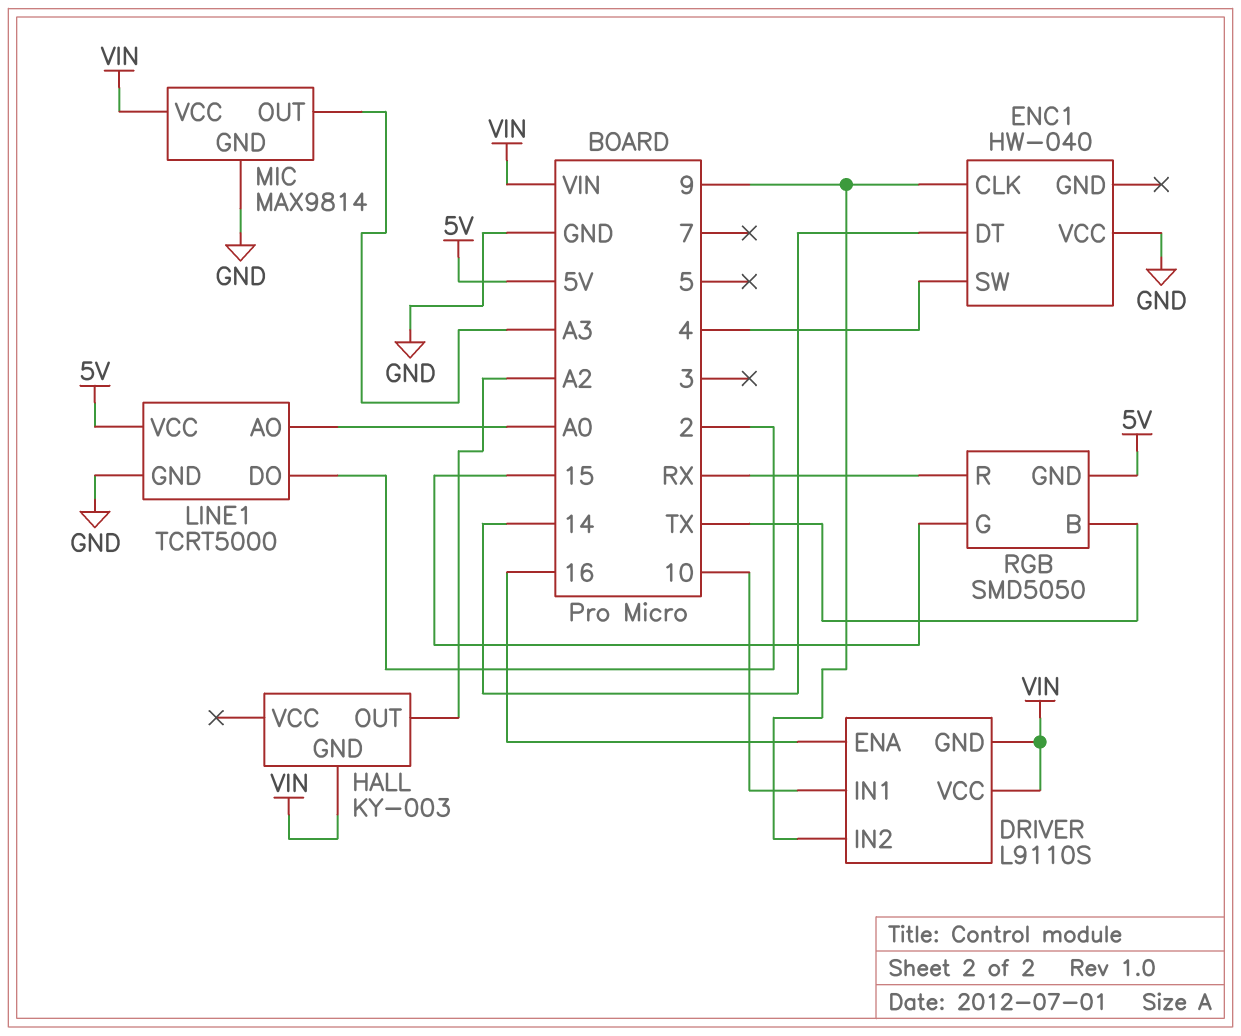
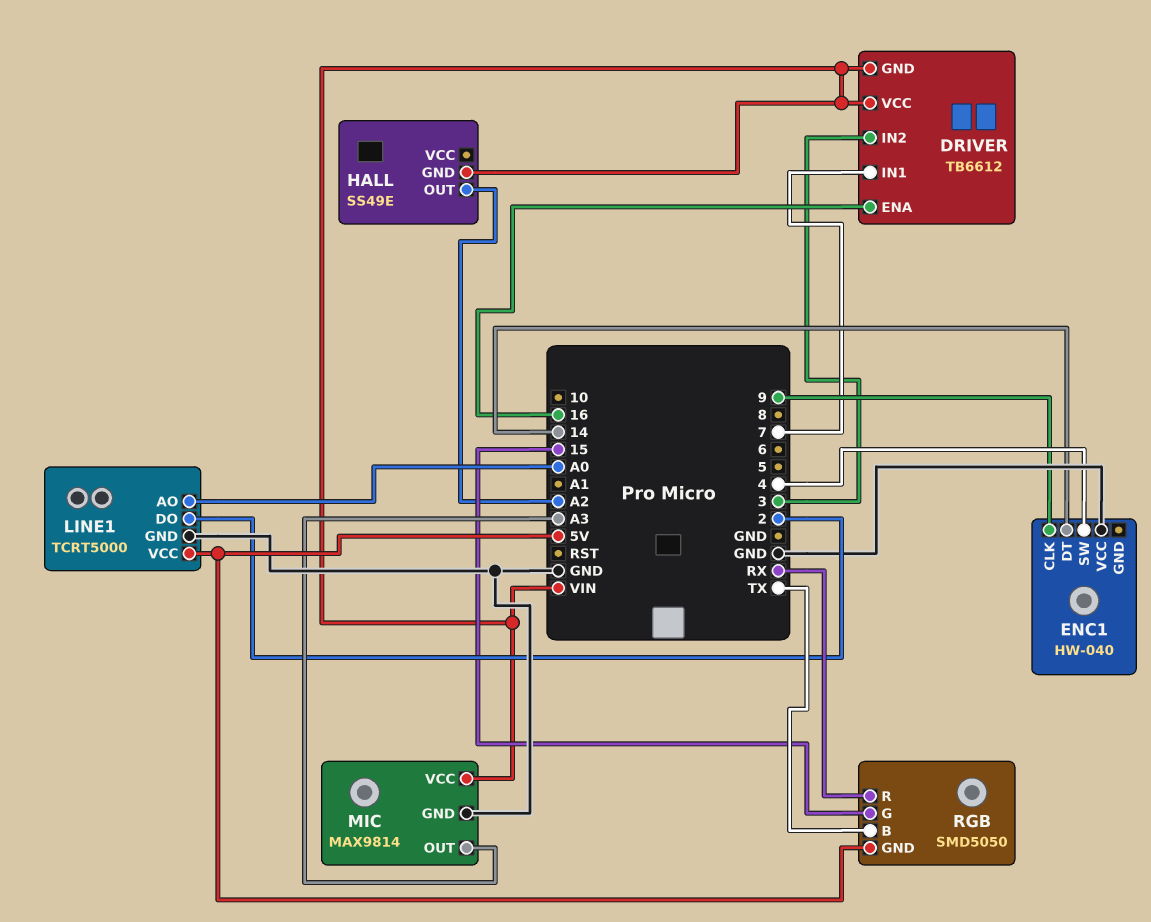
DRIVER: L9110S -> TB6612
DRIVER pin IN1: 10 -> 7
DRIVER pin IN2: 9 -> 3
HALL: KY-003 -> SS49E

